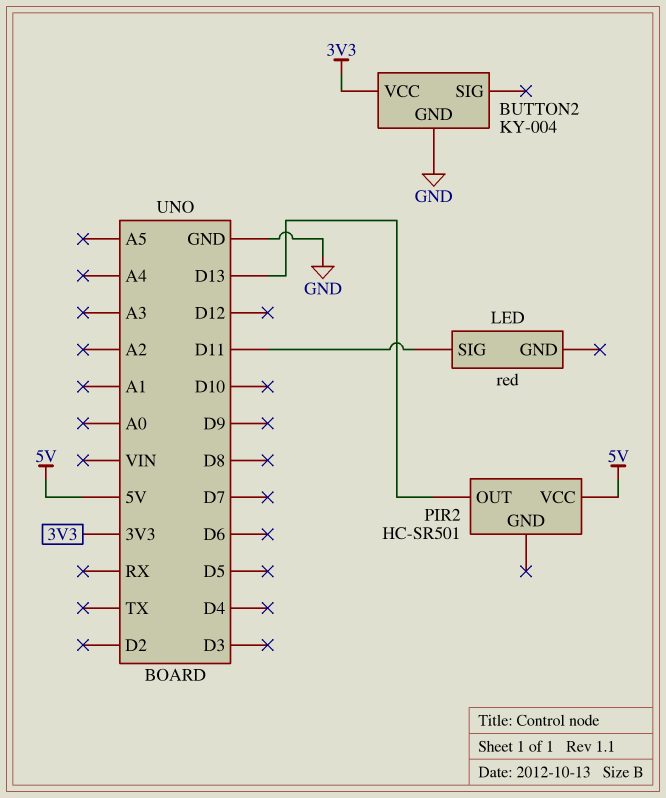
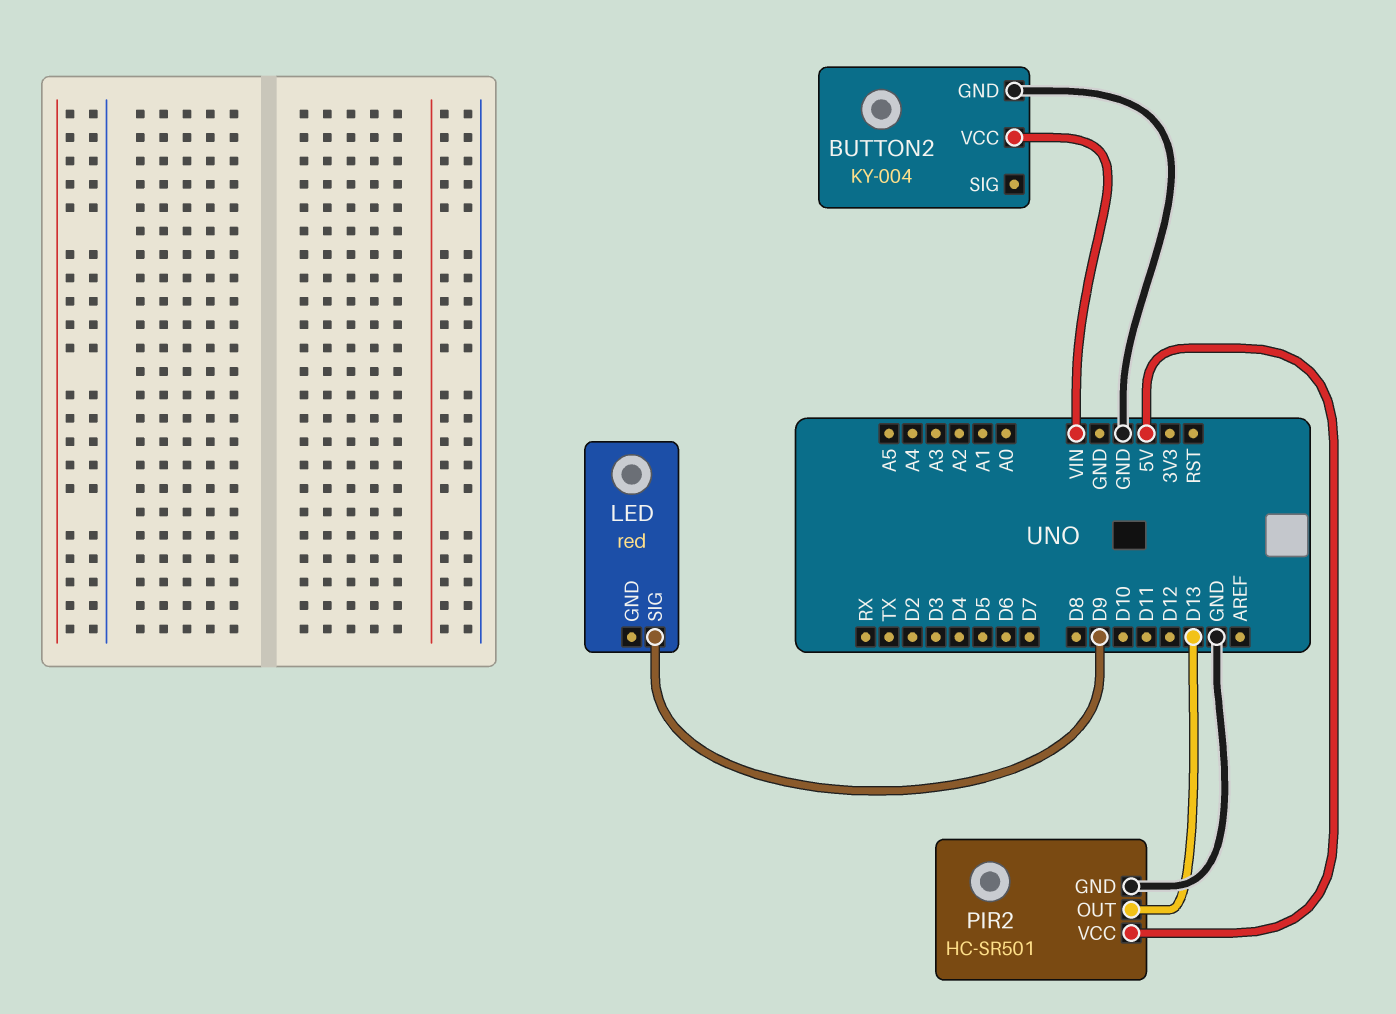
BUTTON2 pin VCC: 3V3 -> VIN
LED pin SIG: D11 -> D9
PIR2 pin GND: none -> GND

